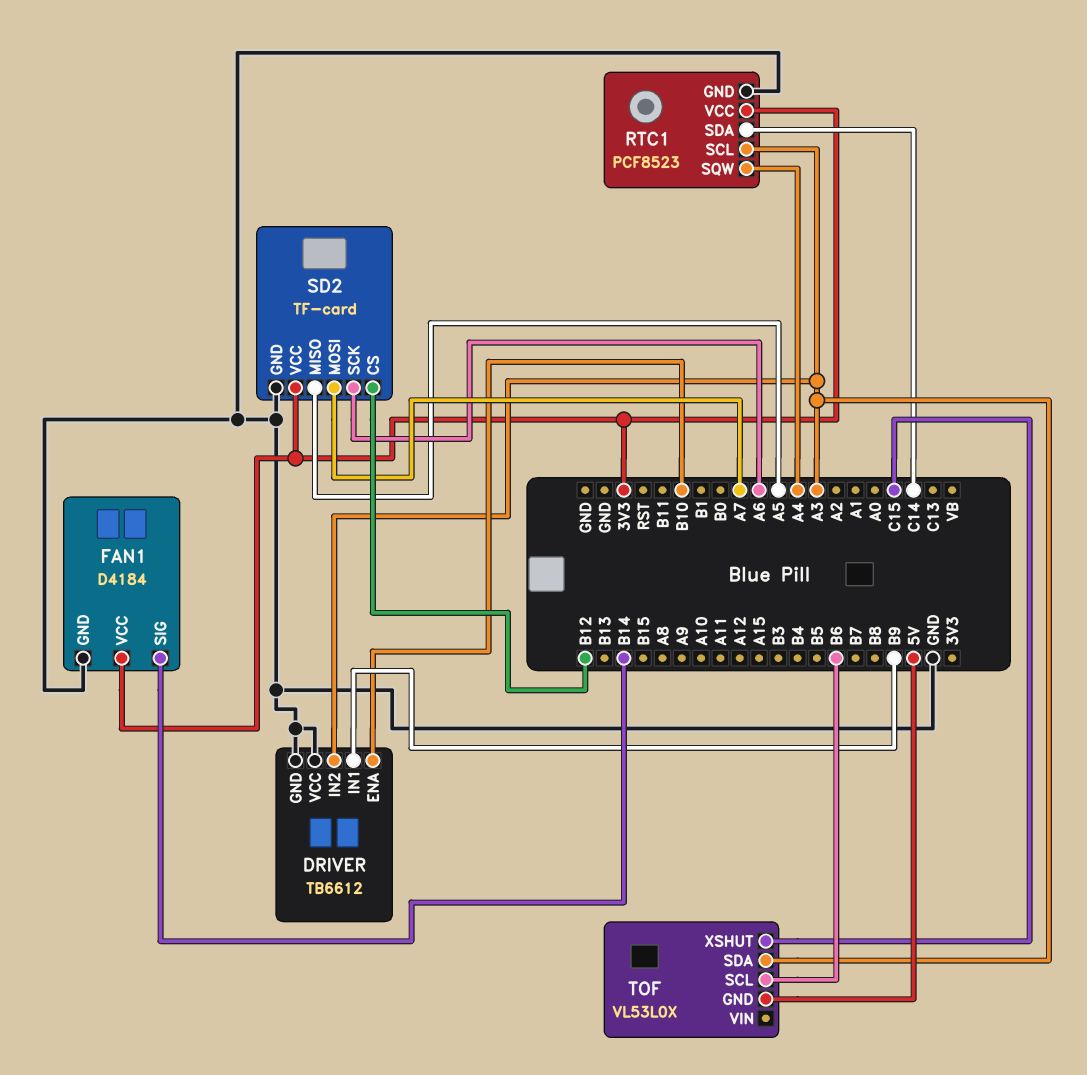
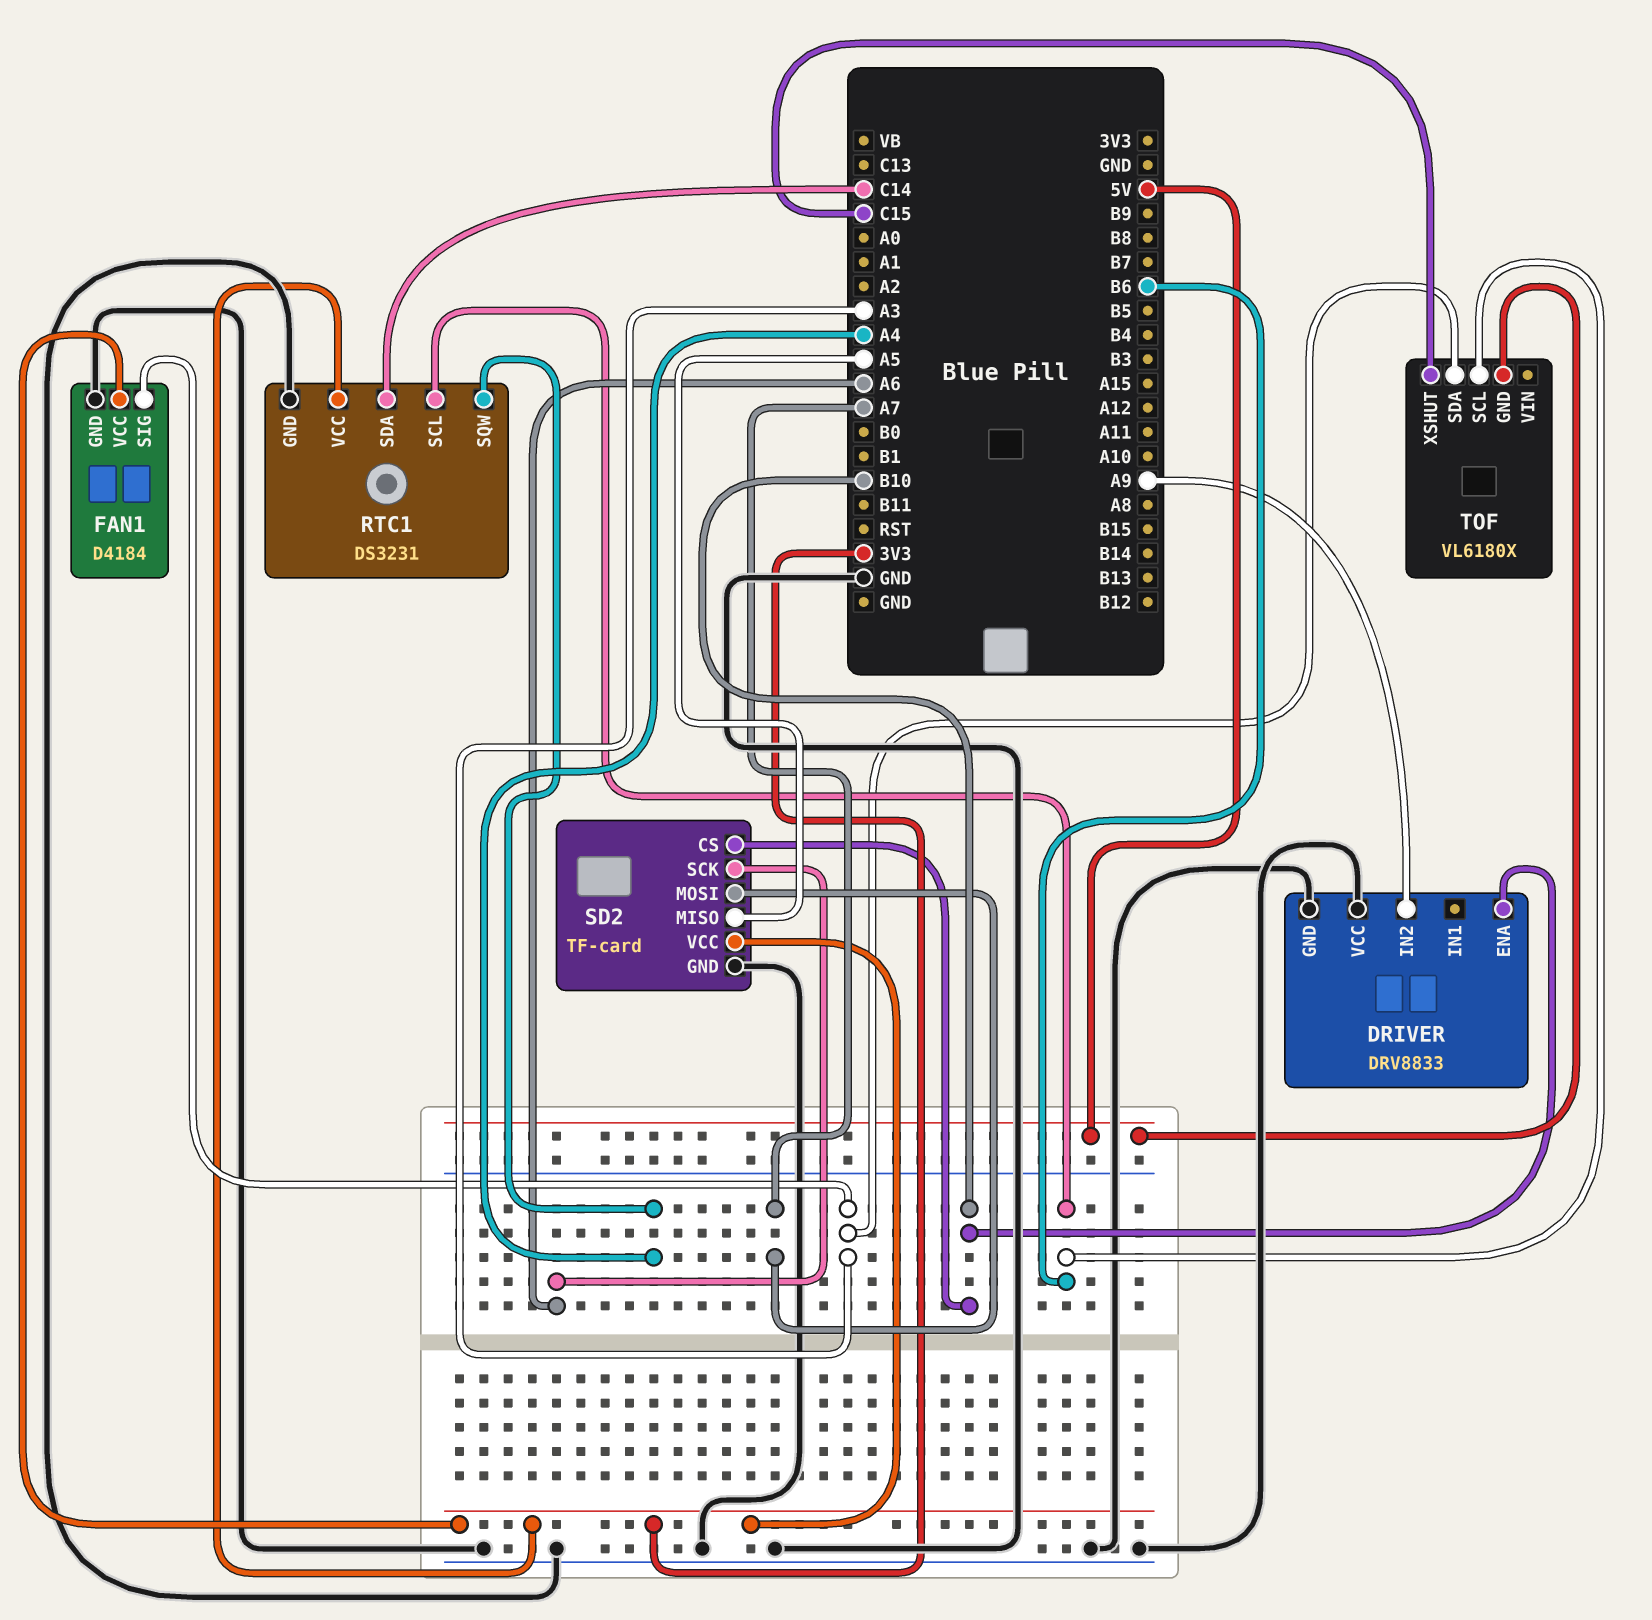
DRIVER: TB6612 -> DRV8833
DRIVER pin IN1: B9 -> none
DRIVER pin IN2: A3 -> A9
FAN1 pin SIG: B14 -> A3
RTC1: PCF8523 -> DS3231
RTC1 pin SCL: A3 -> B6
SD2 pin CS: B12 -> B10
TOF: VL53L0X -> VL6180X

